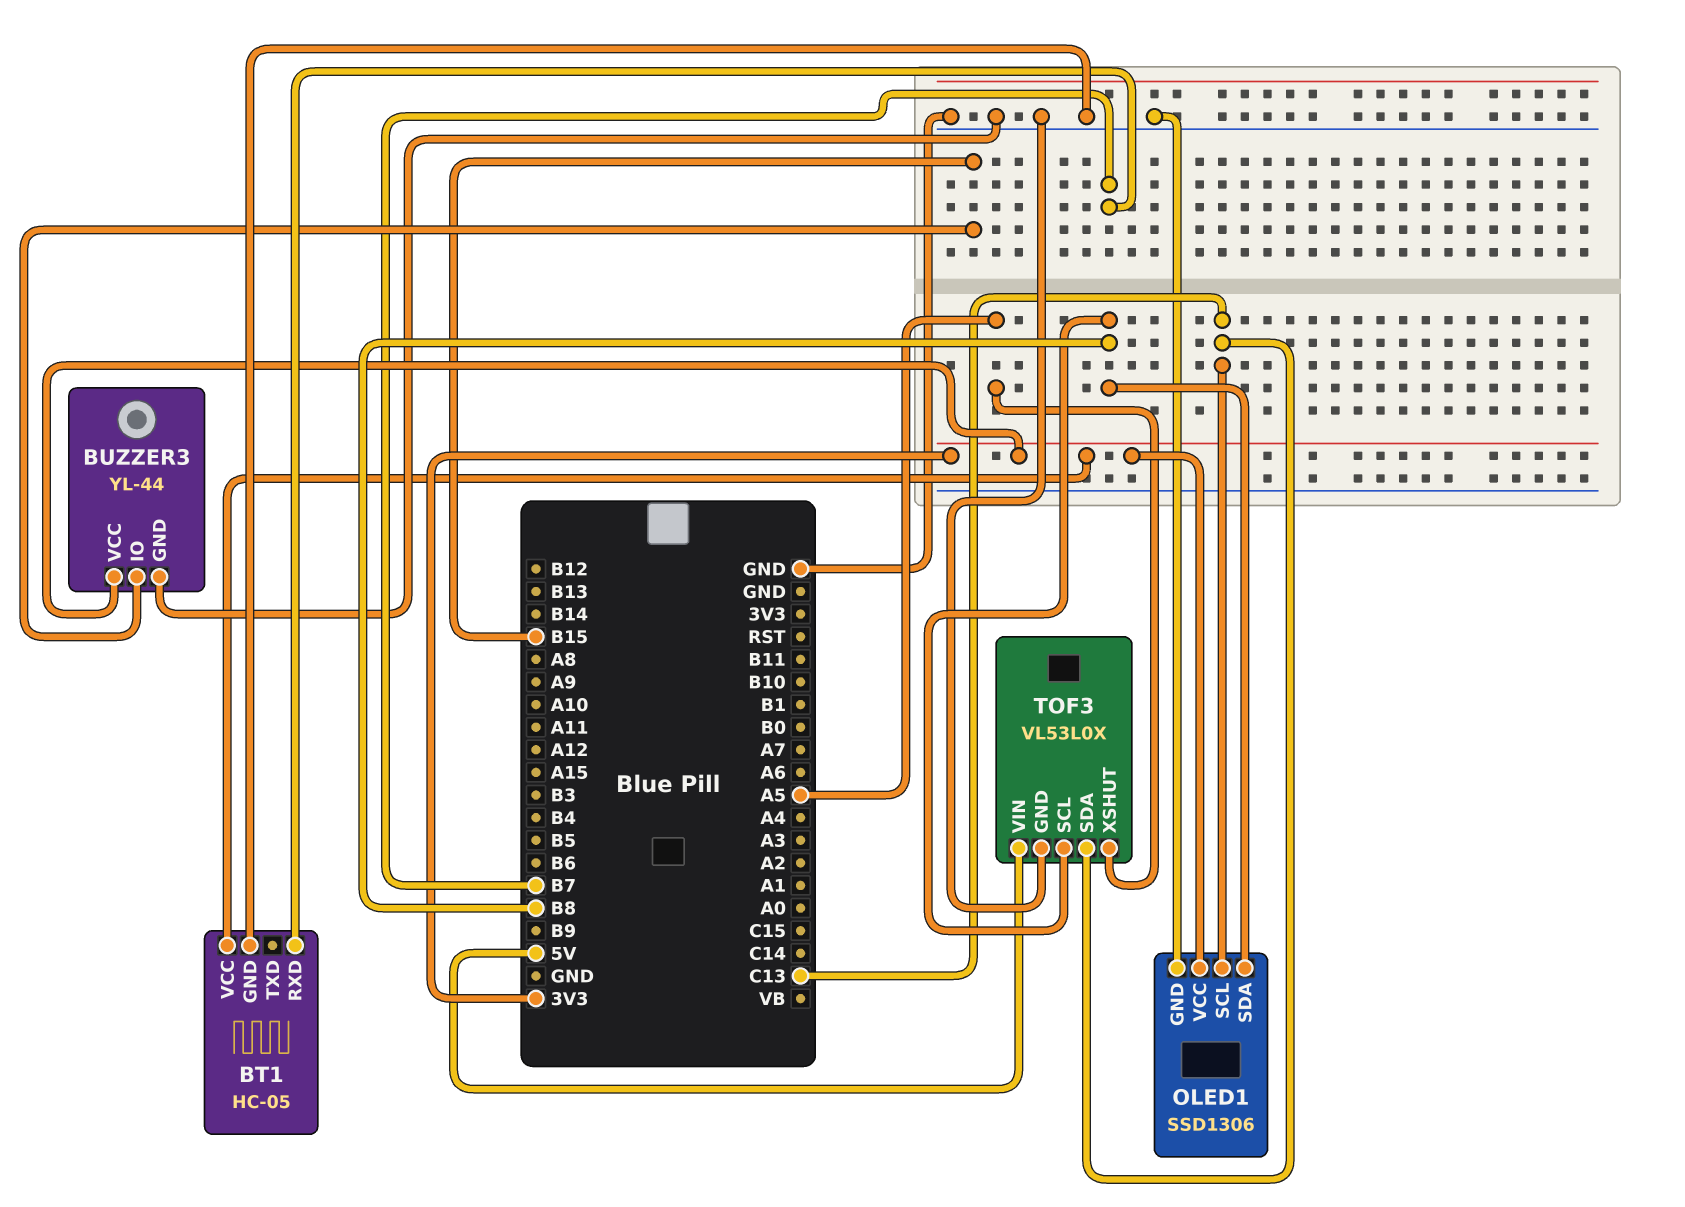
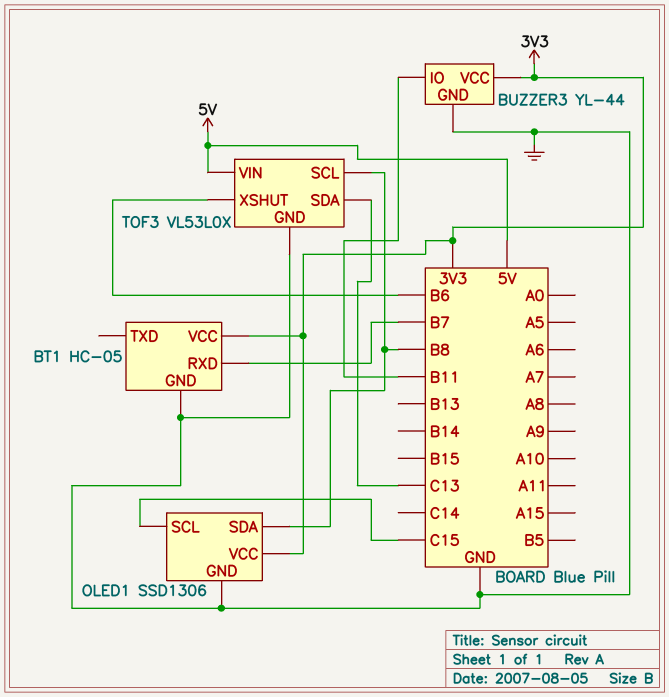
BUZZER3 pin IO: B15 -> B11
OLED1 pin SCL: C13 -> C15
TOF3 pin XSHUT: A5 -> B6

